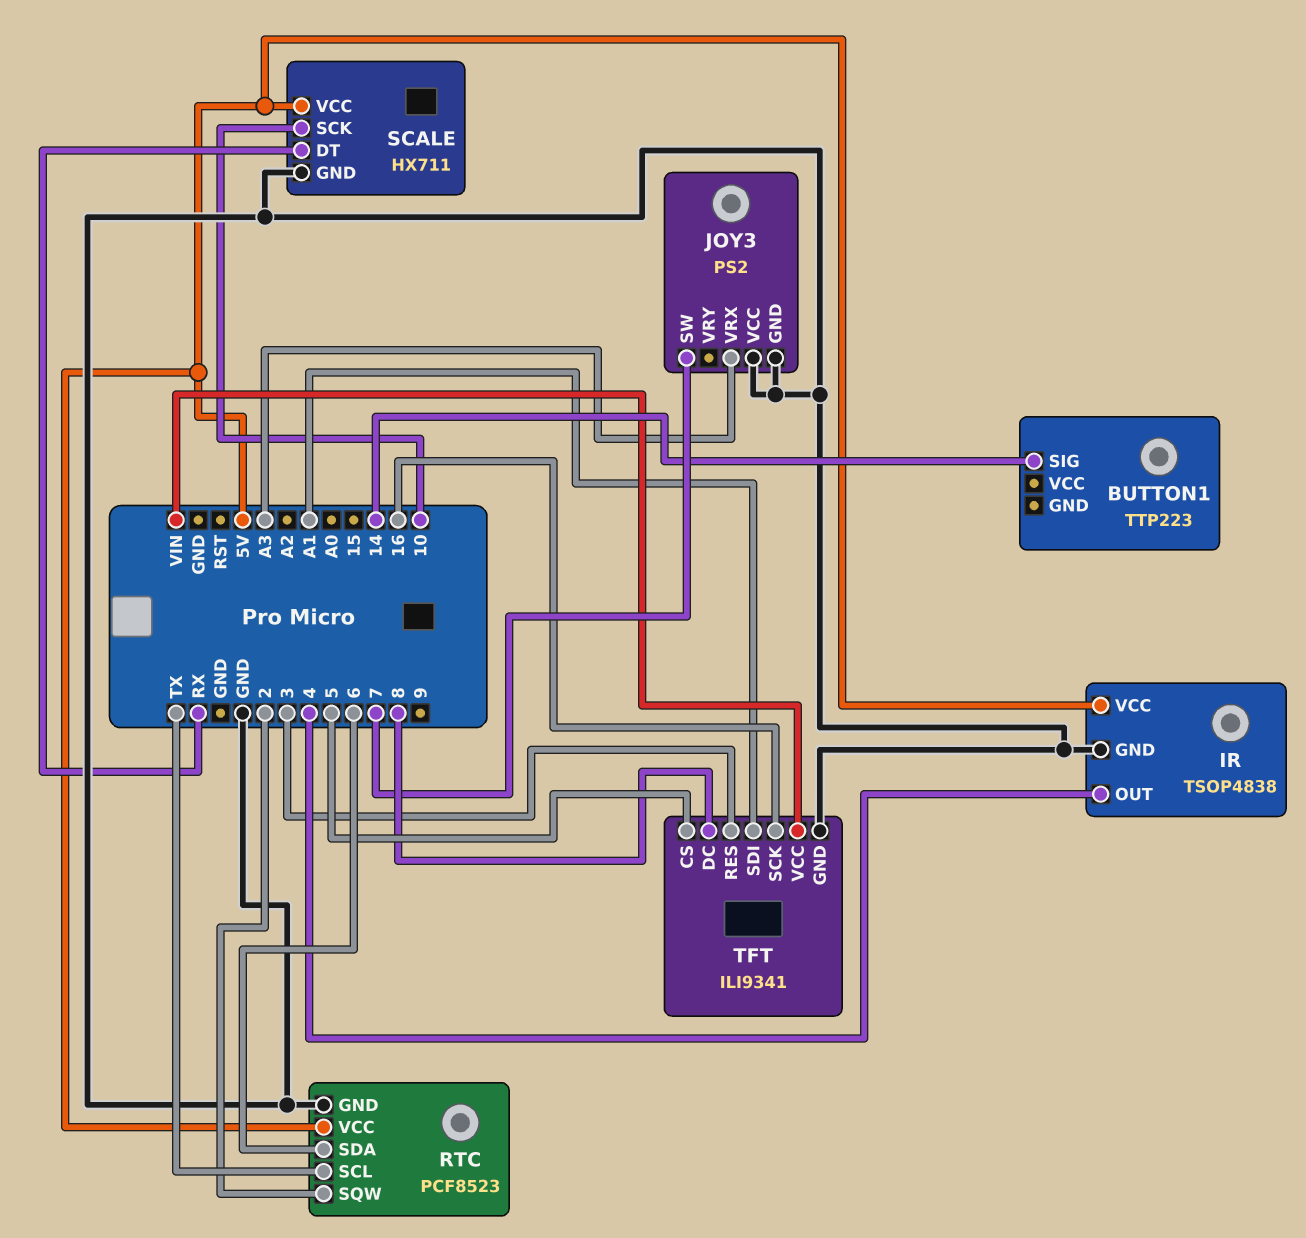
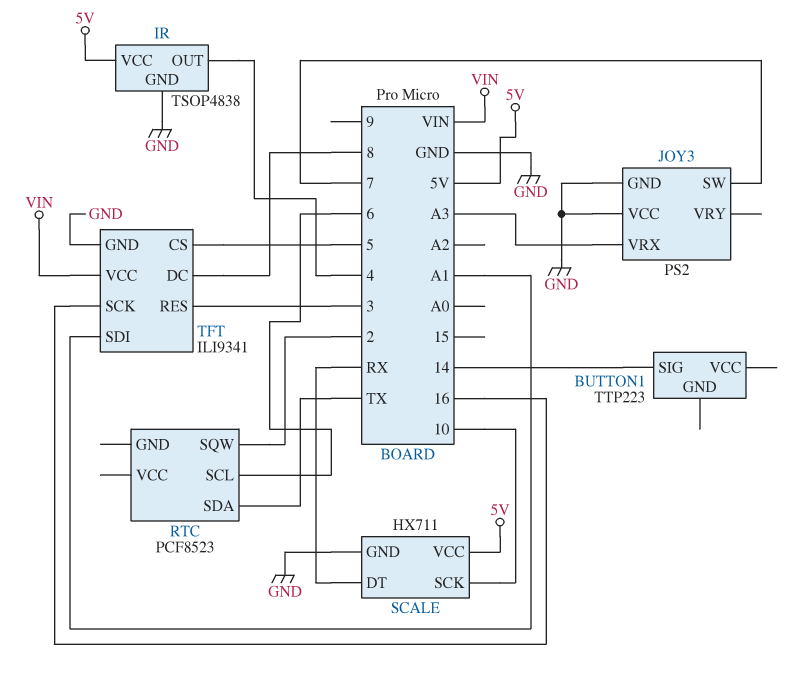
RTC pin GND: GND -> none
RTC pin SCL: TX -> 6
RTC pin SDA: 6 -> TX
RTC pin VCC: 5V -> none

